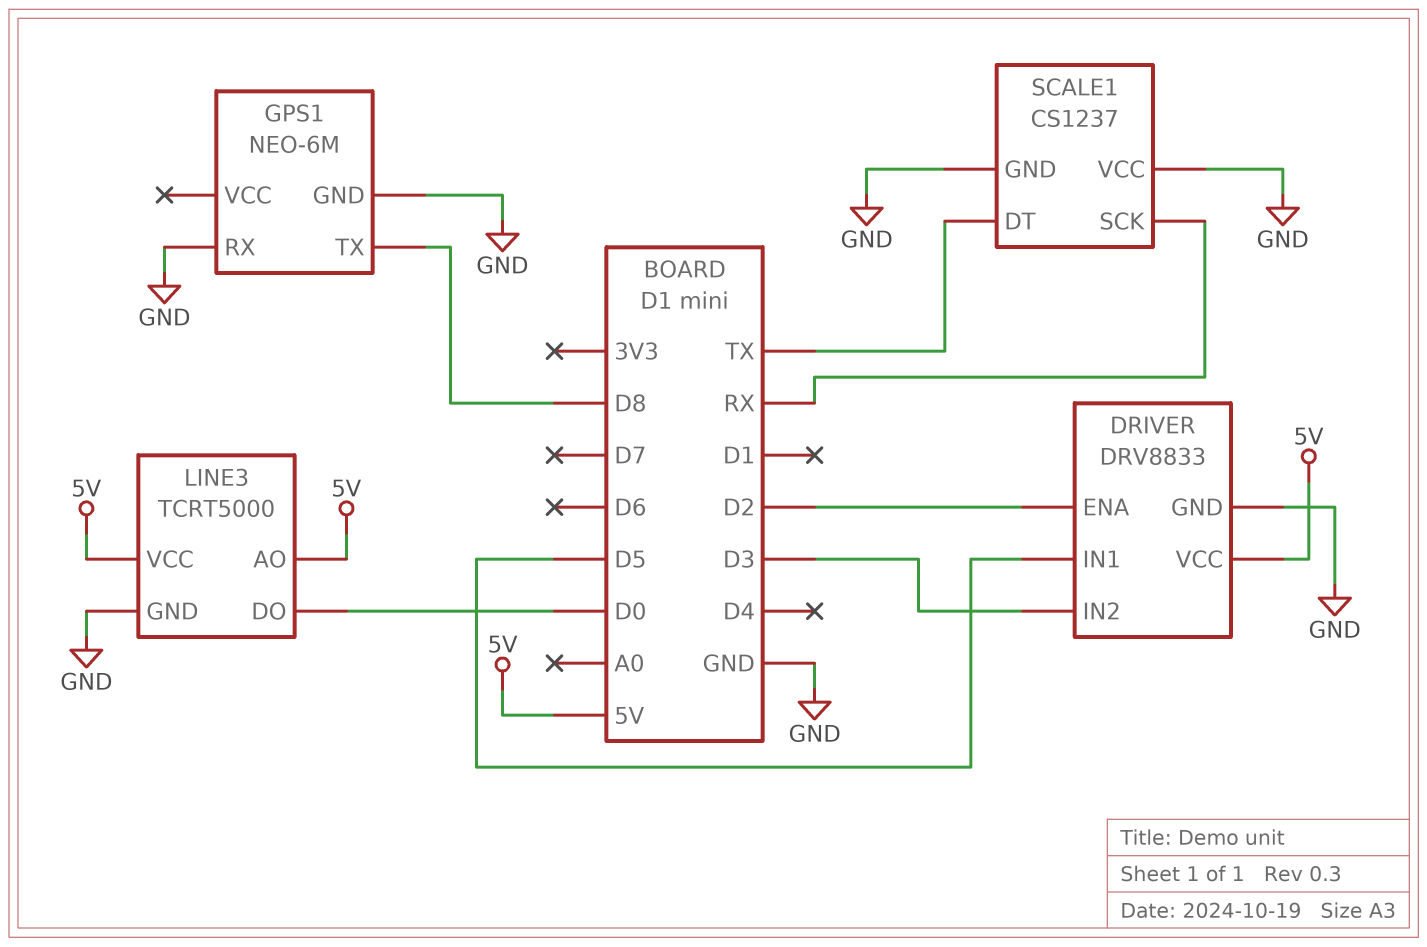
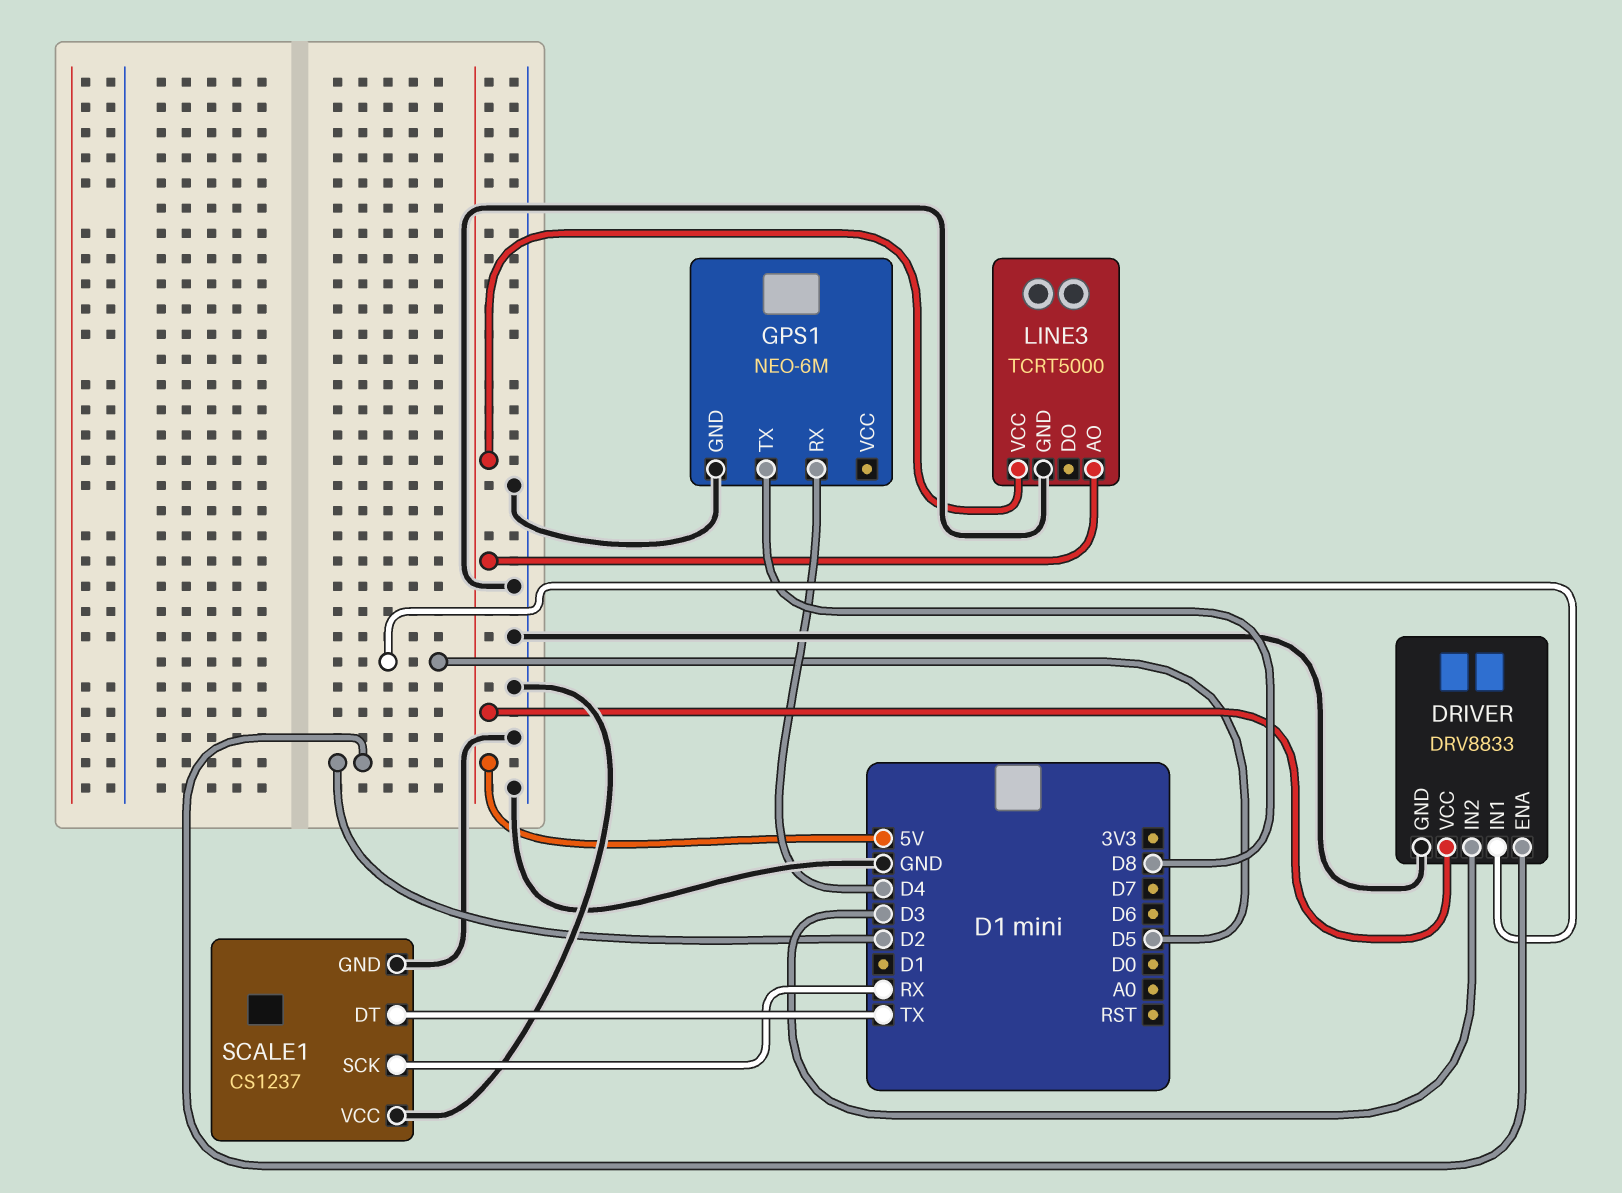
GPS1 pin RX: GND -> D4
LINE3 pin DO: D0 -> none

